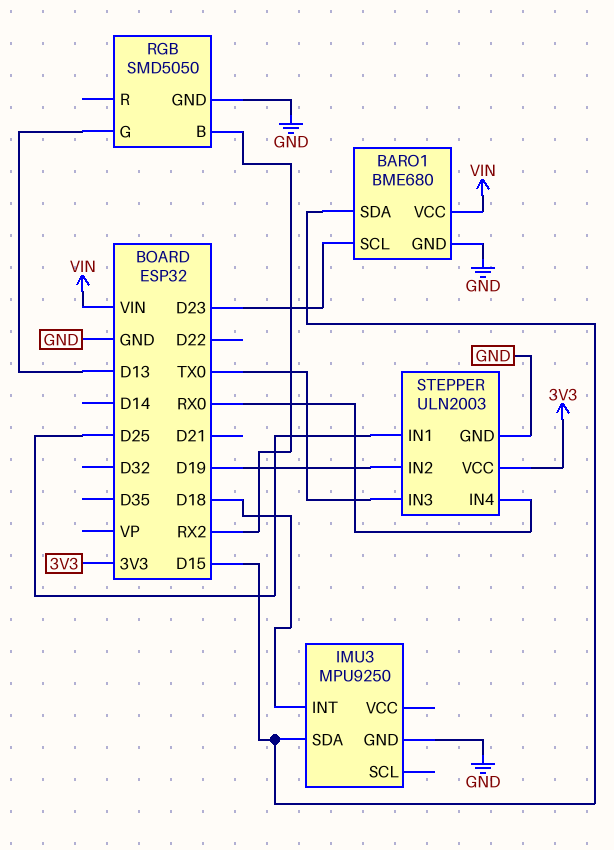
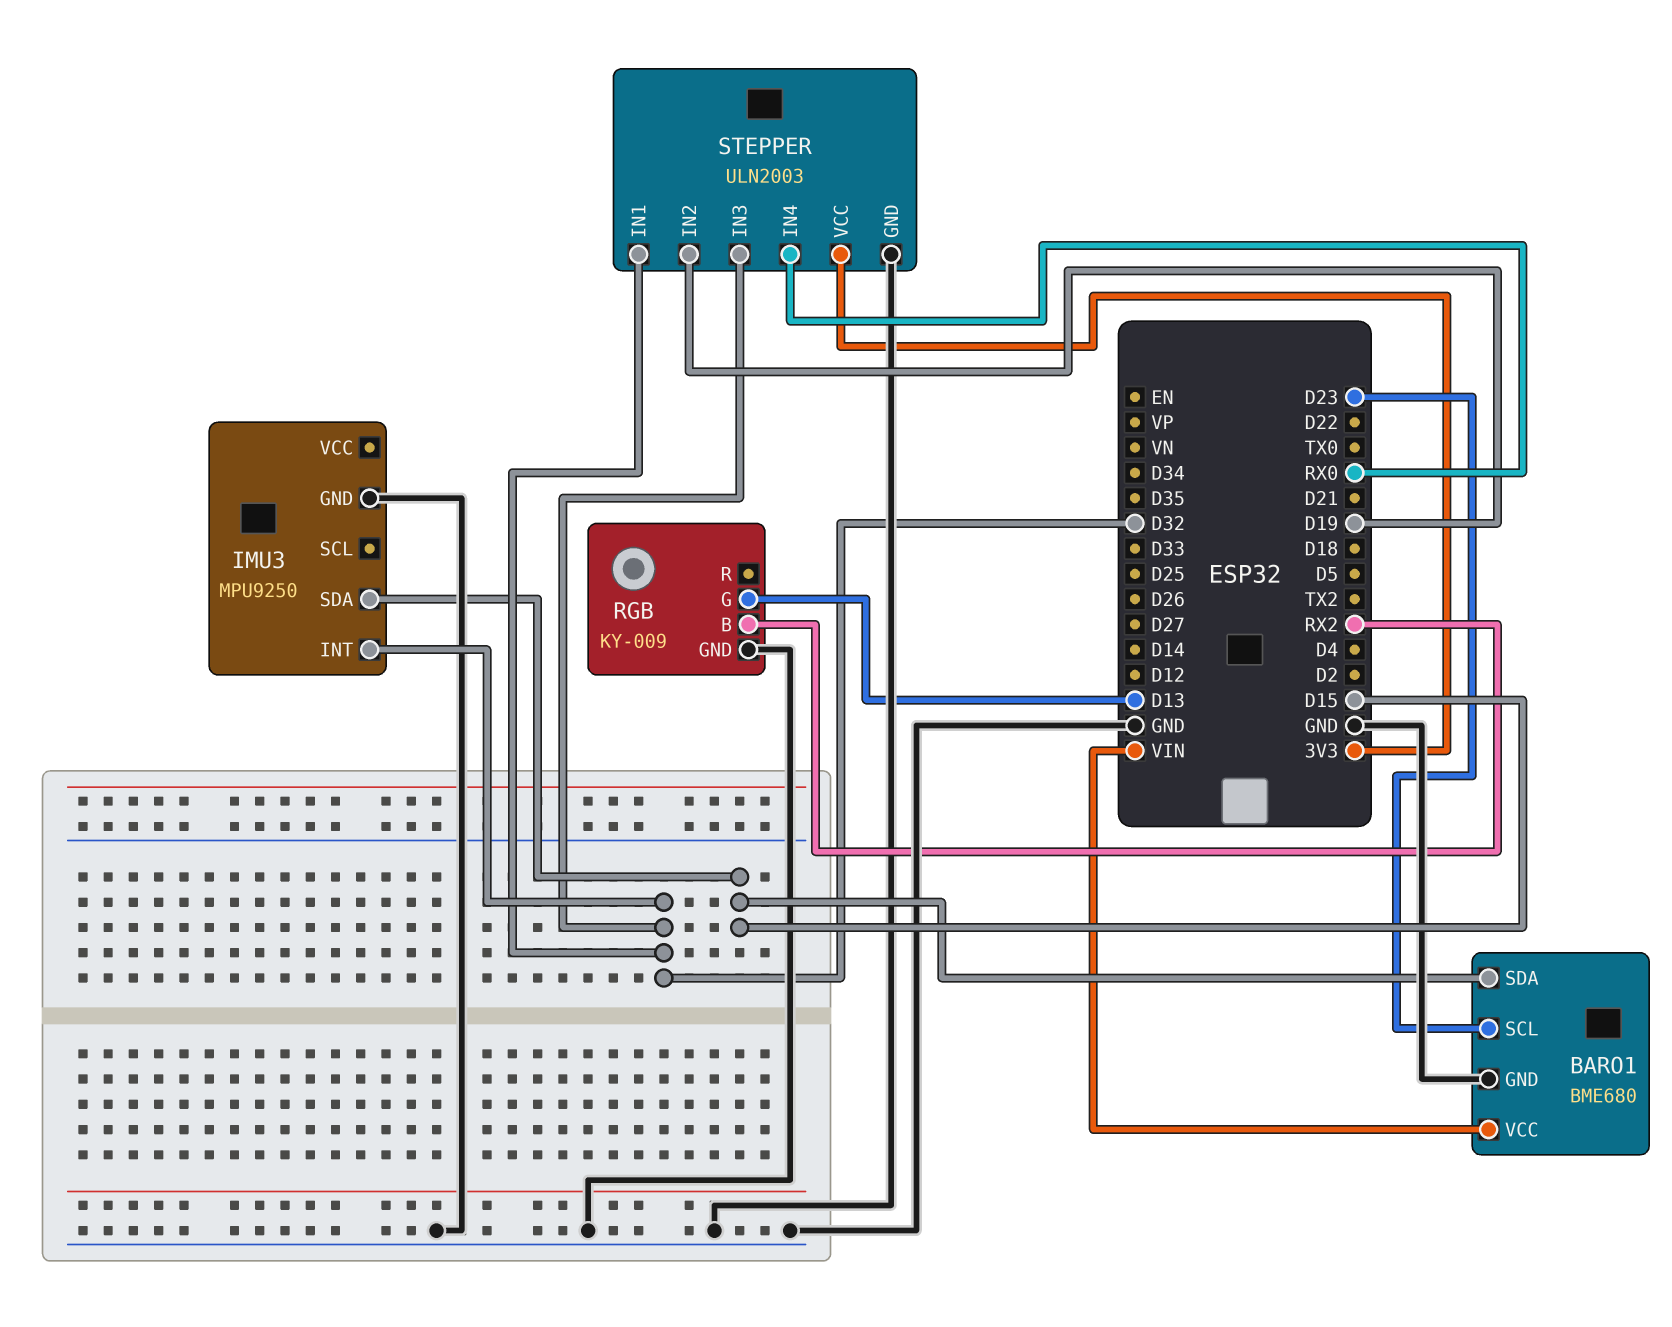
IMU3 pin INT: D18 -> D32
RGB: SMD5050 -> KY-009
STEPPER pin IN1: D25 -> D32
STEPPER pin IN3: TX0 -> D32

